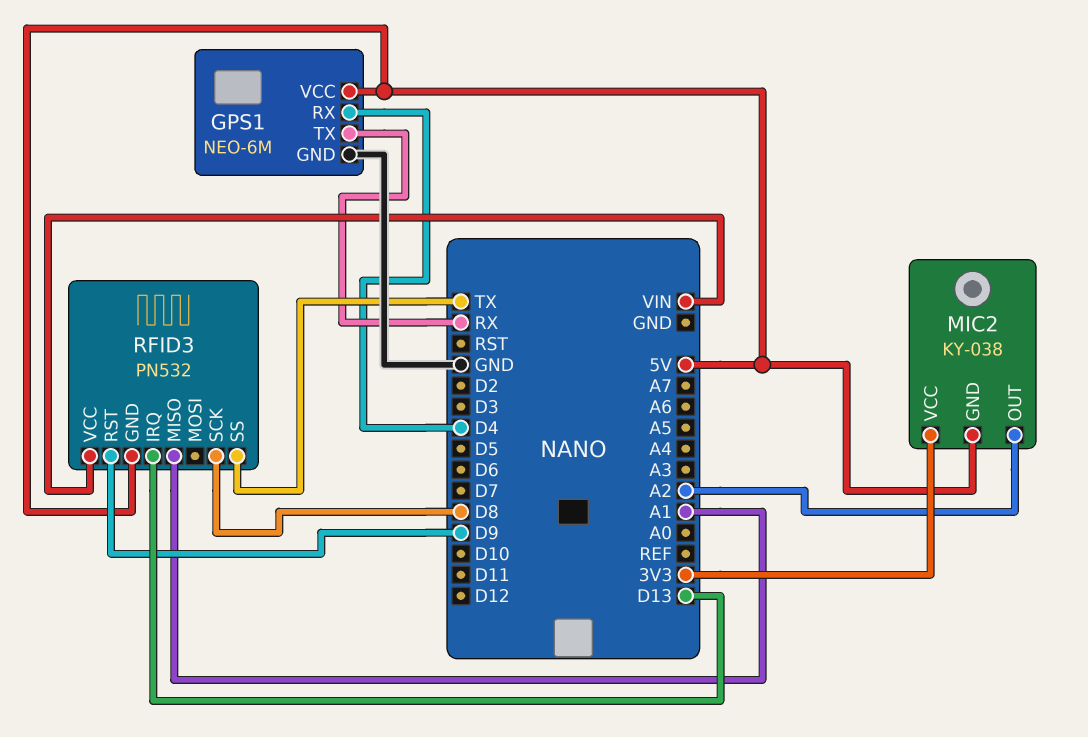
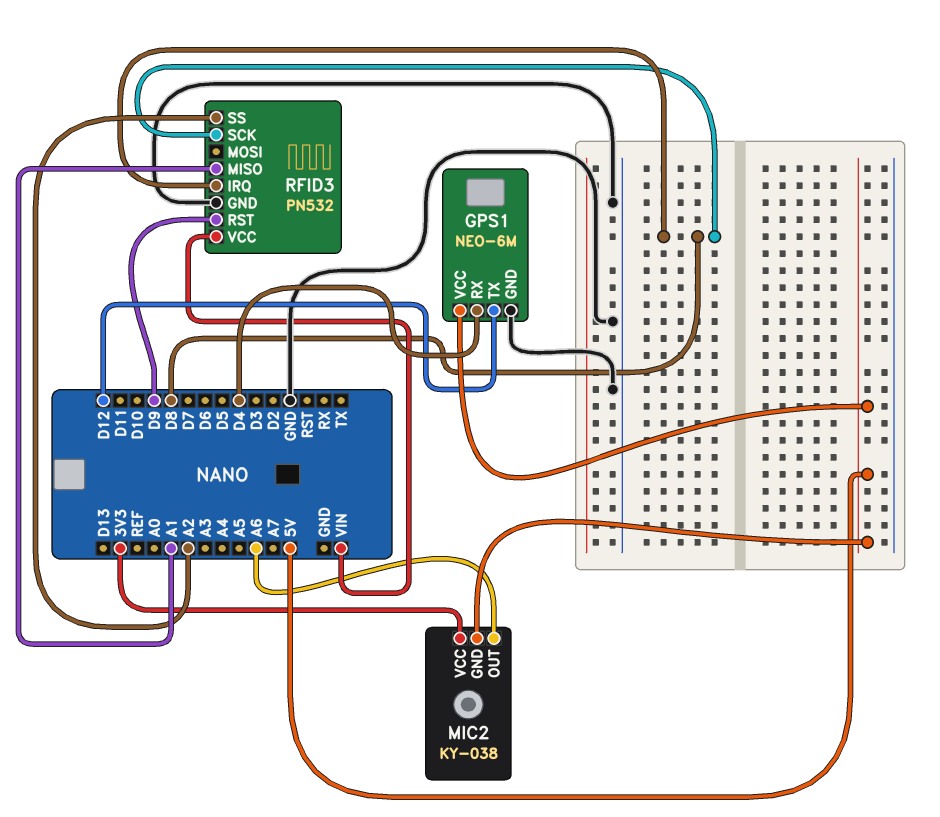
GPS1 pin TX: RX -> D12
MIC2 pin OUT: A2 -> A6
RFID3 pin GND: 5V -> GND
RFID3 pin IRQ: D13 -> D8
RFID3 pin SS: TX -> A2

